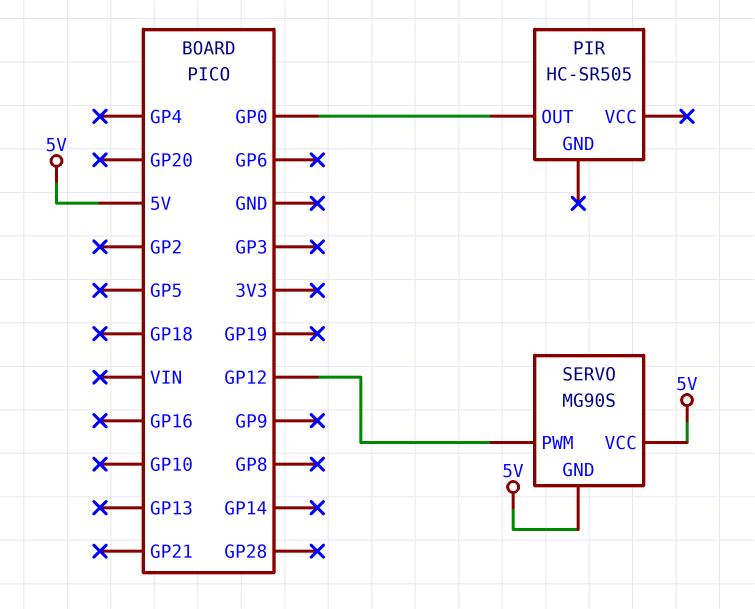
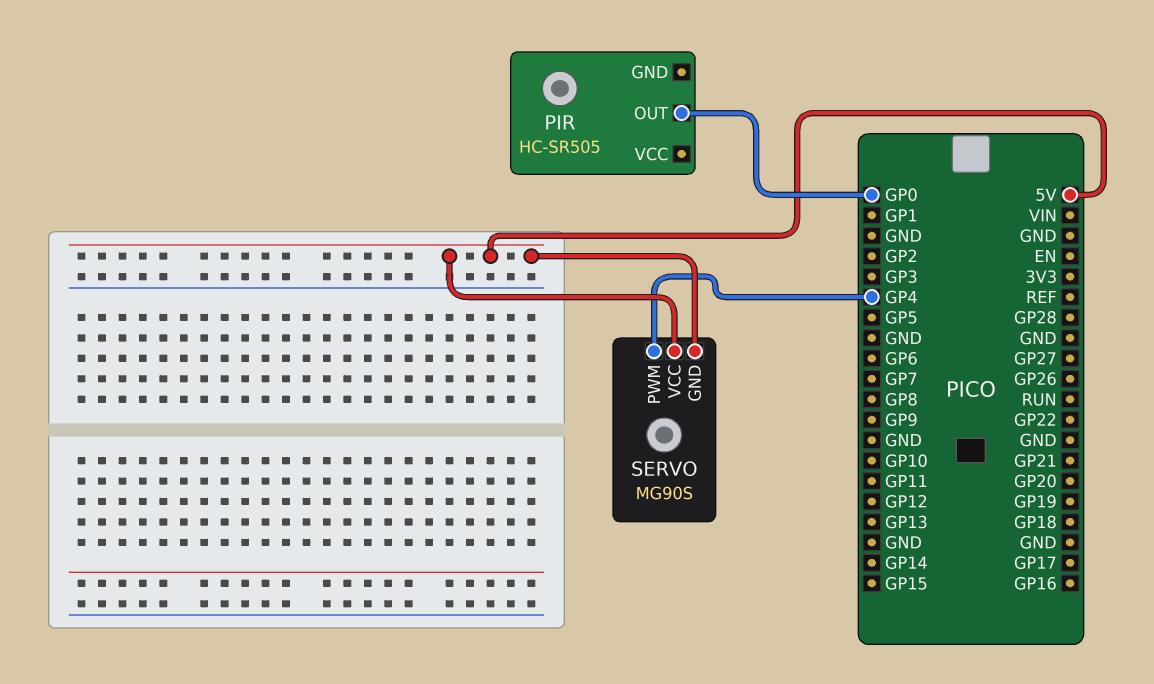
SERVO pin PWM: GP12 -> GP4

